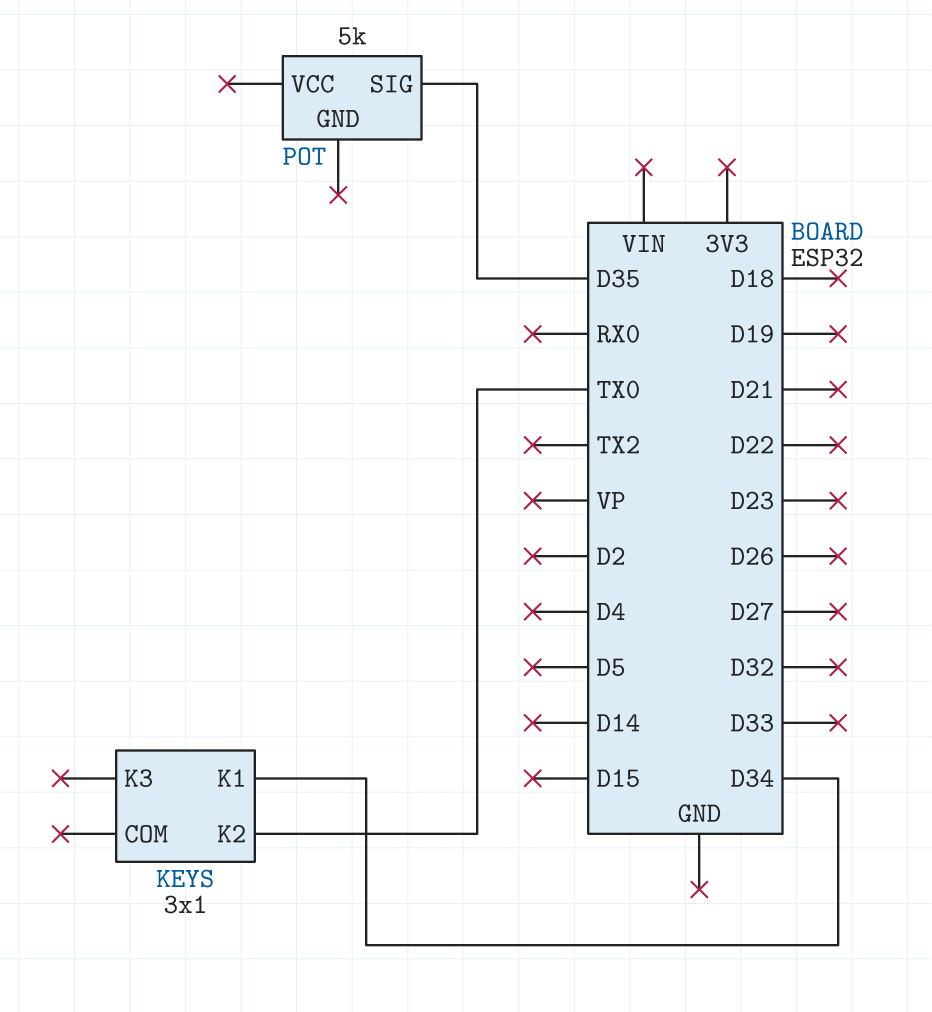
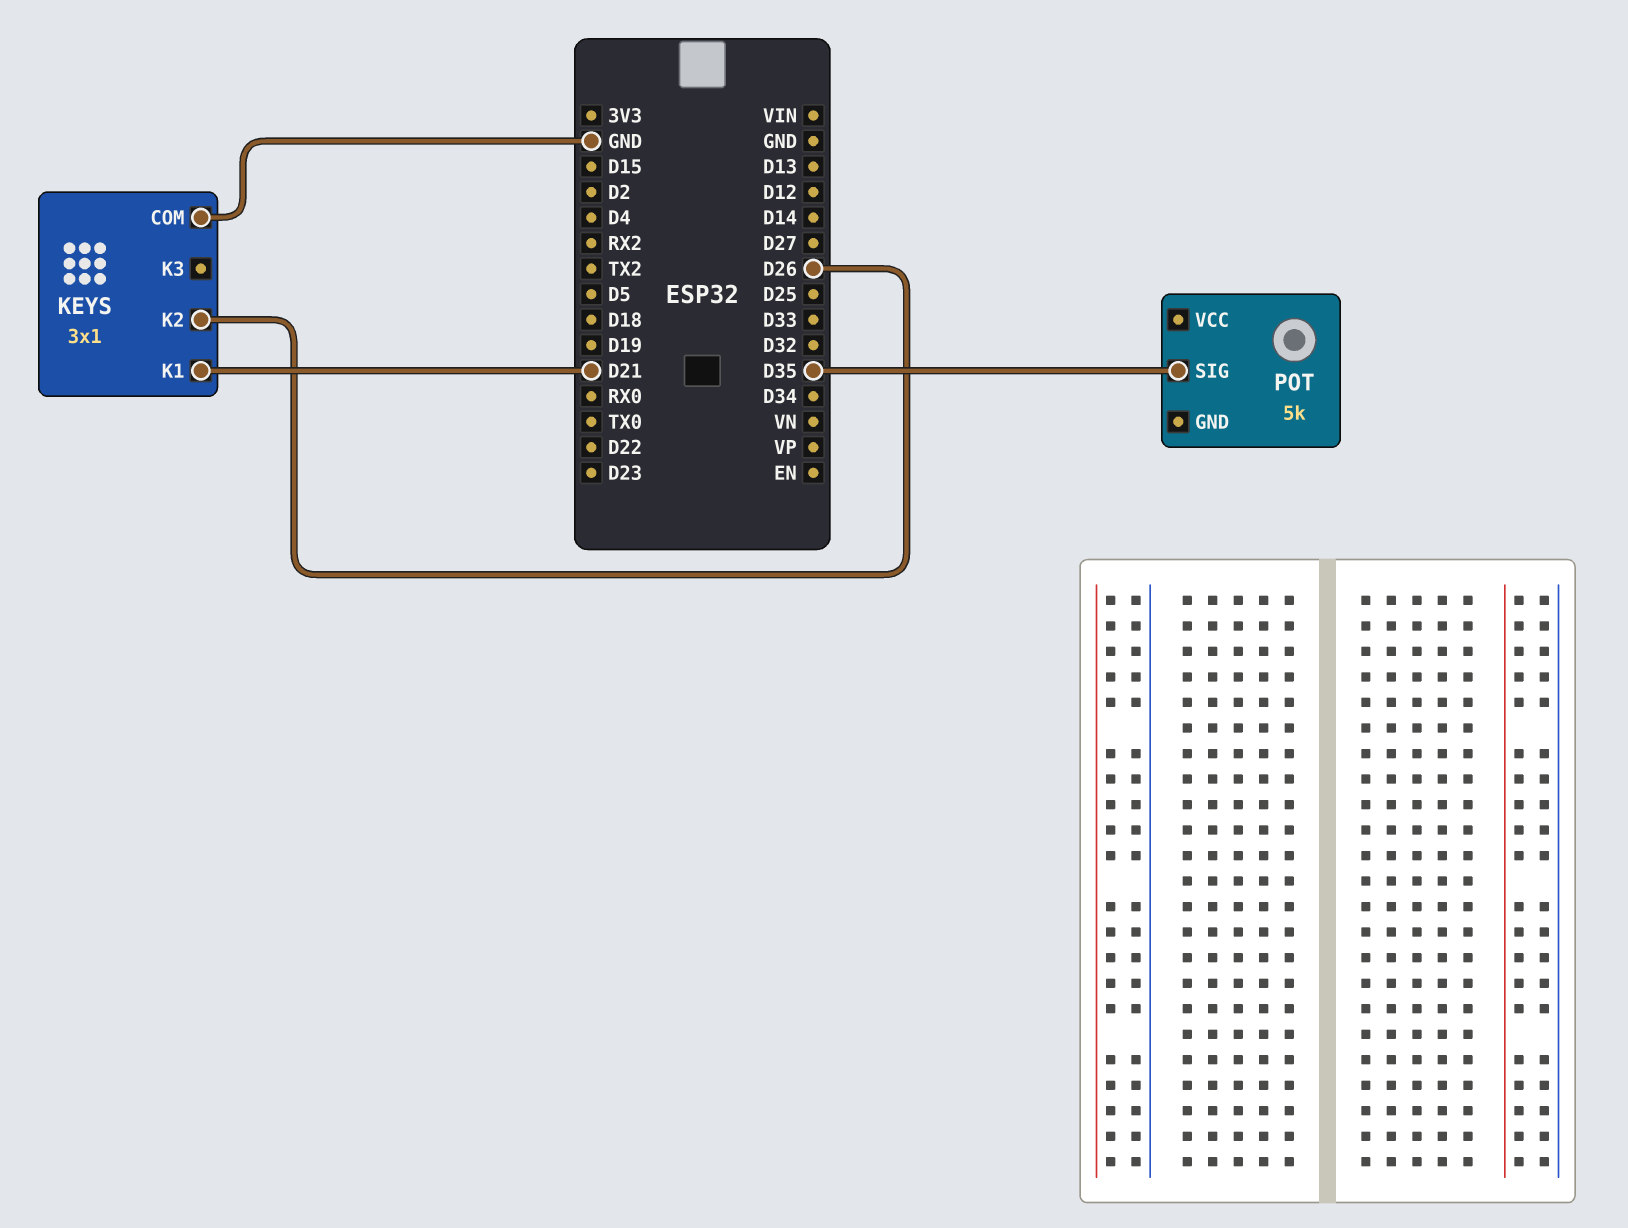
KEYS pin COM: none -> GND
KEYS pin K1: D34 -> D21
KEYS pin K2: TX0 -> D26

